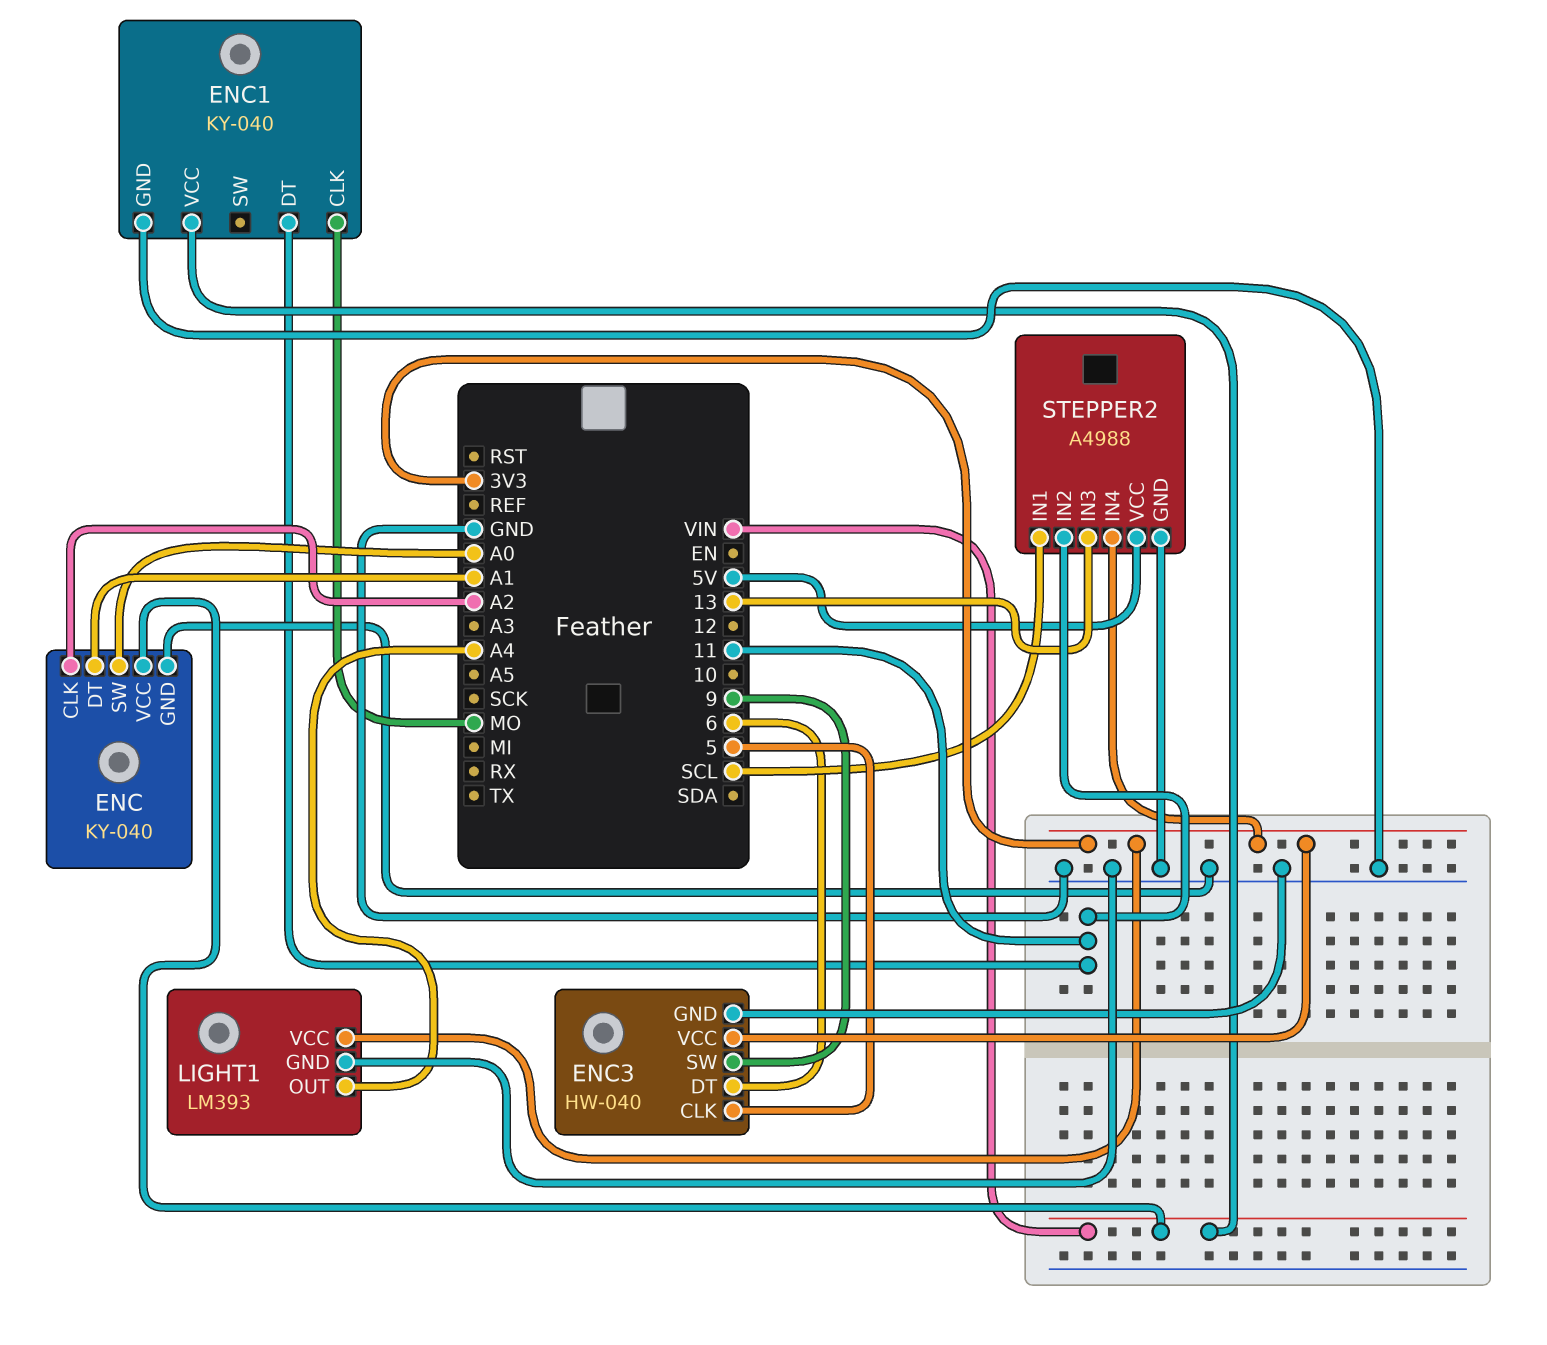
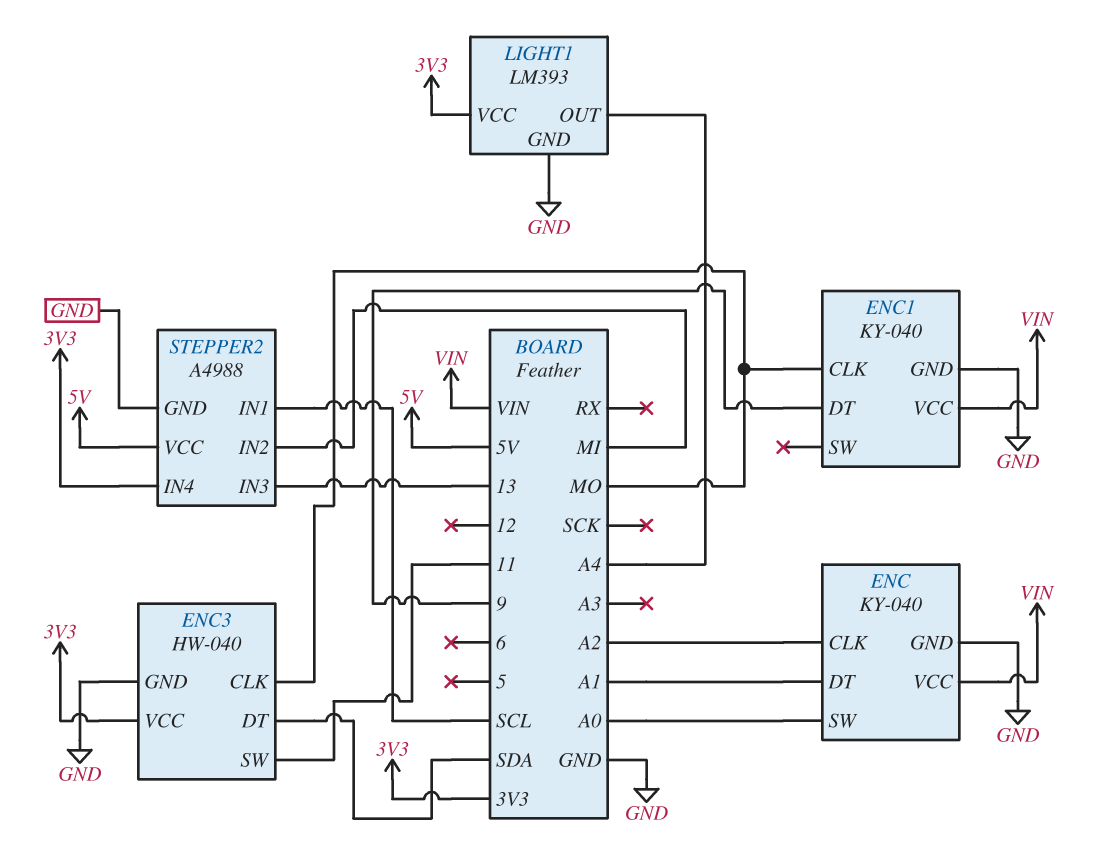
ENC1 pin DT: 11 -> 9
ENC3 pin CLK: 5 -> MO
ENC3 pin DT: 6 -> SDA
ENC3 pin SW: 9 -> 11
STEPPER2 pin IN2: 11 -> MI

